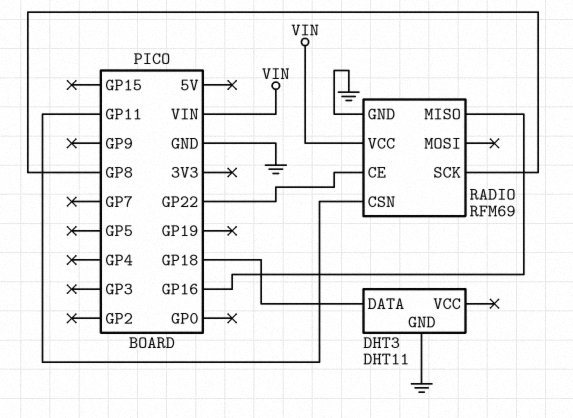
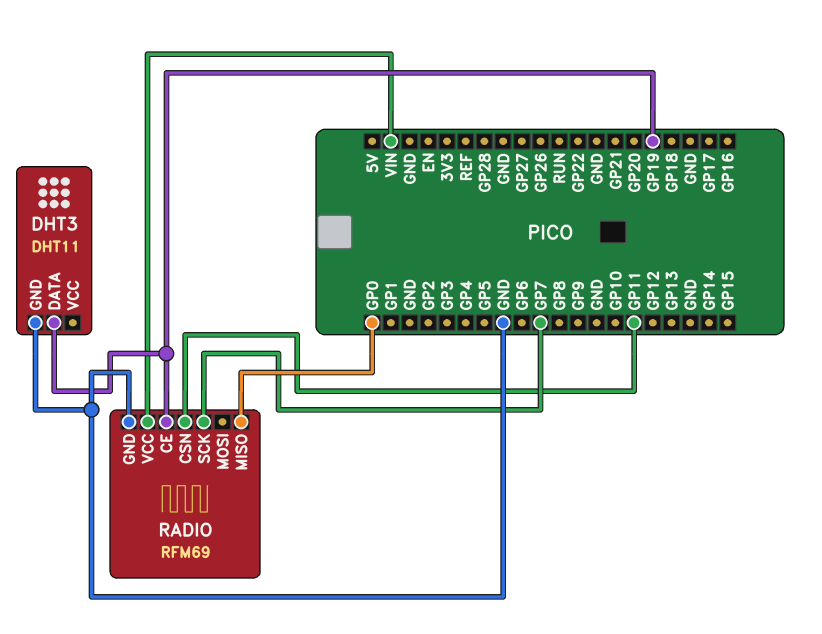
DHT3 pin DATA: GP18 -> GP19
RADIO pin CE: GP22 -> GP19
RADIO pin MISO: GP16 -> GP0
RADIO pin SCK: GP8 -> GP7

